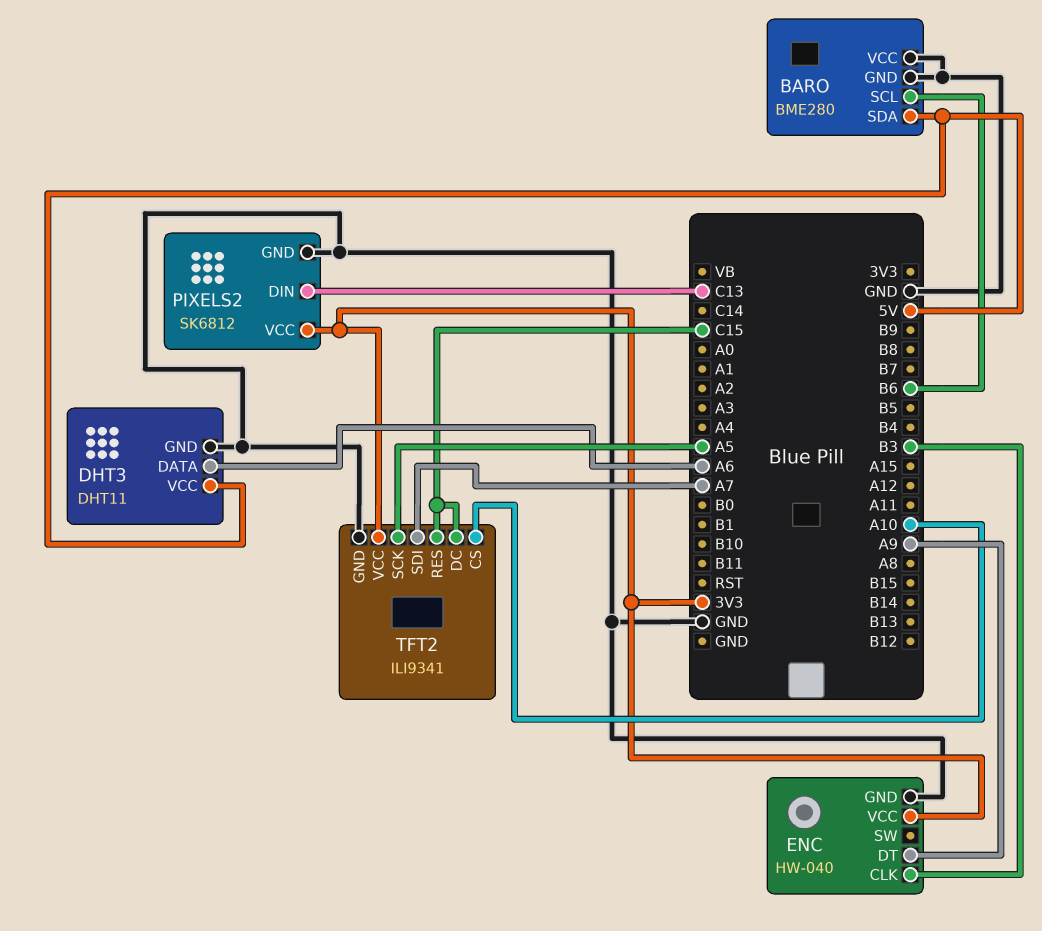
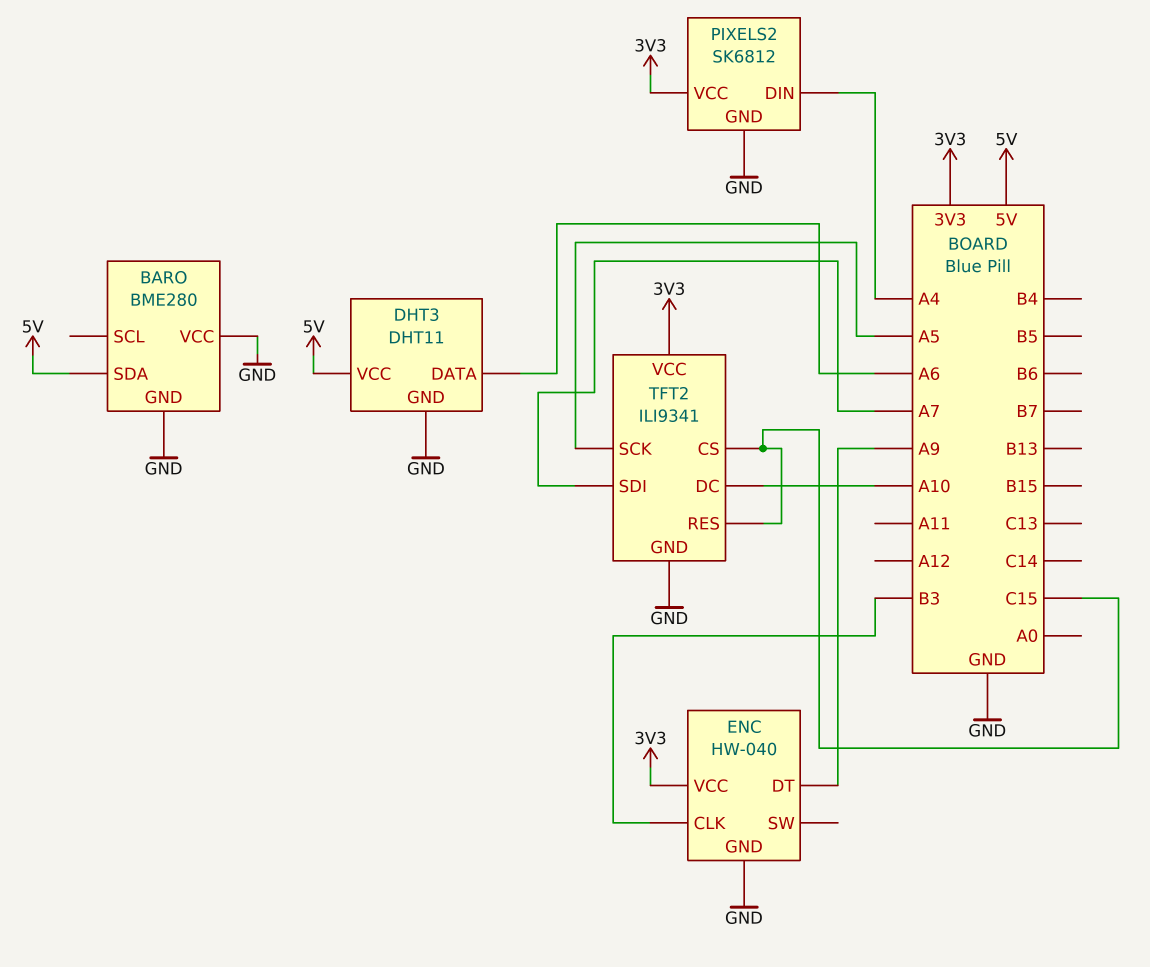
BARO pin SCL: B6 -> none
PIXELS2 pin DIN: C13 -> A4
TFT2 pin CS: A10 -> C15
TFT2 pin DC: C15 -> A10

